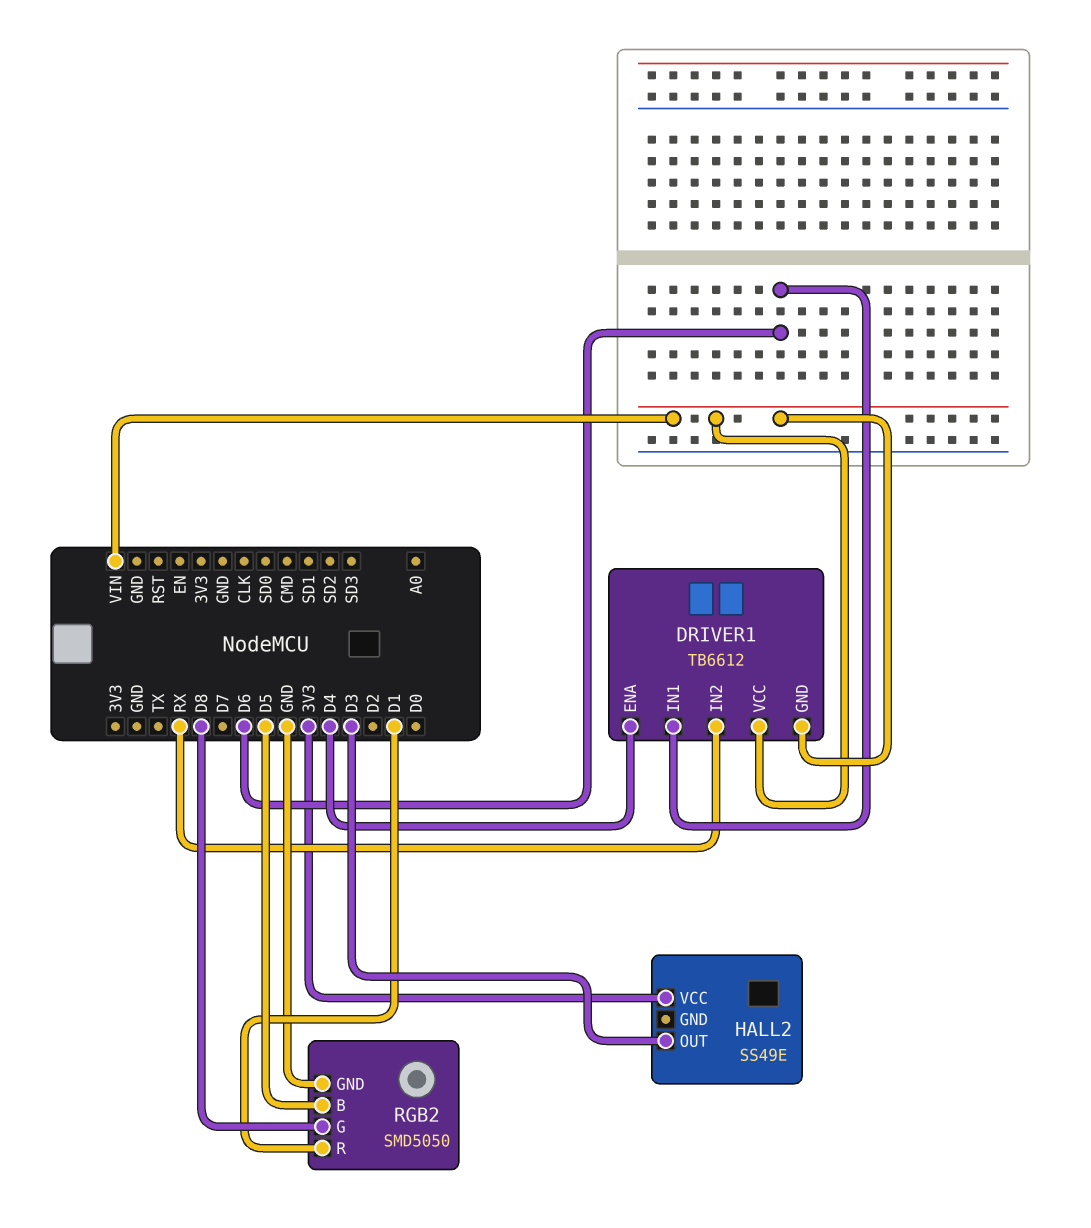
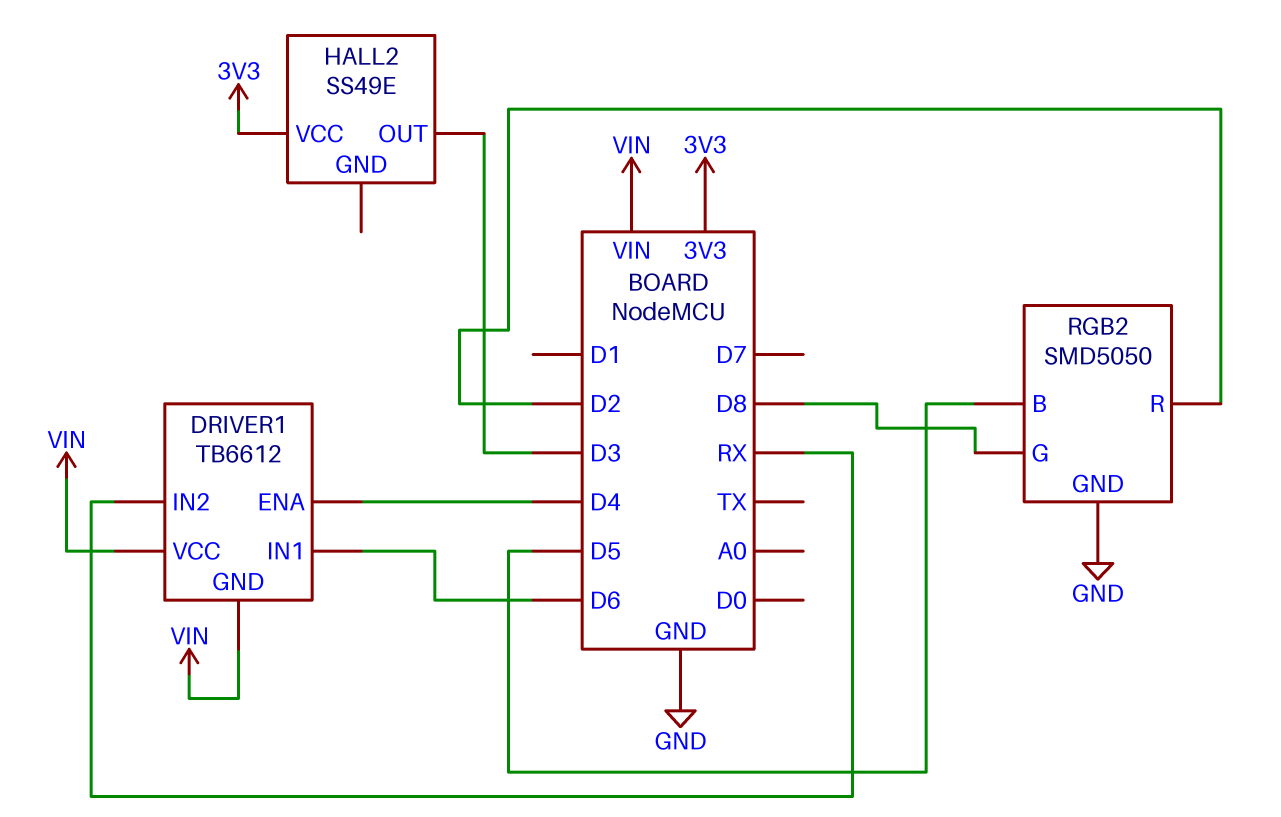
RGB2 pin R: D1 -> D2

